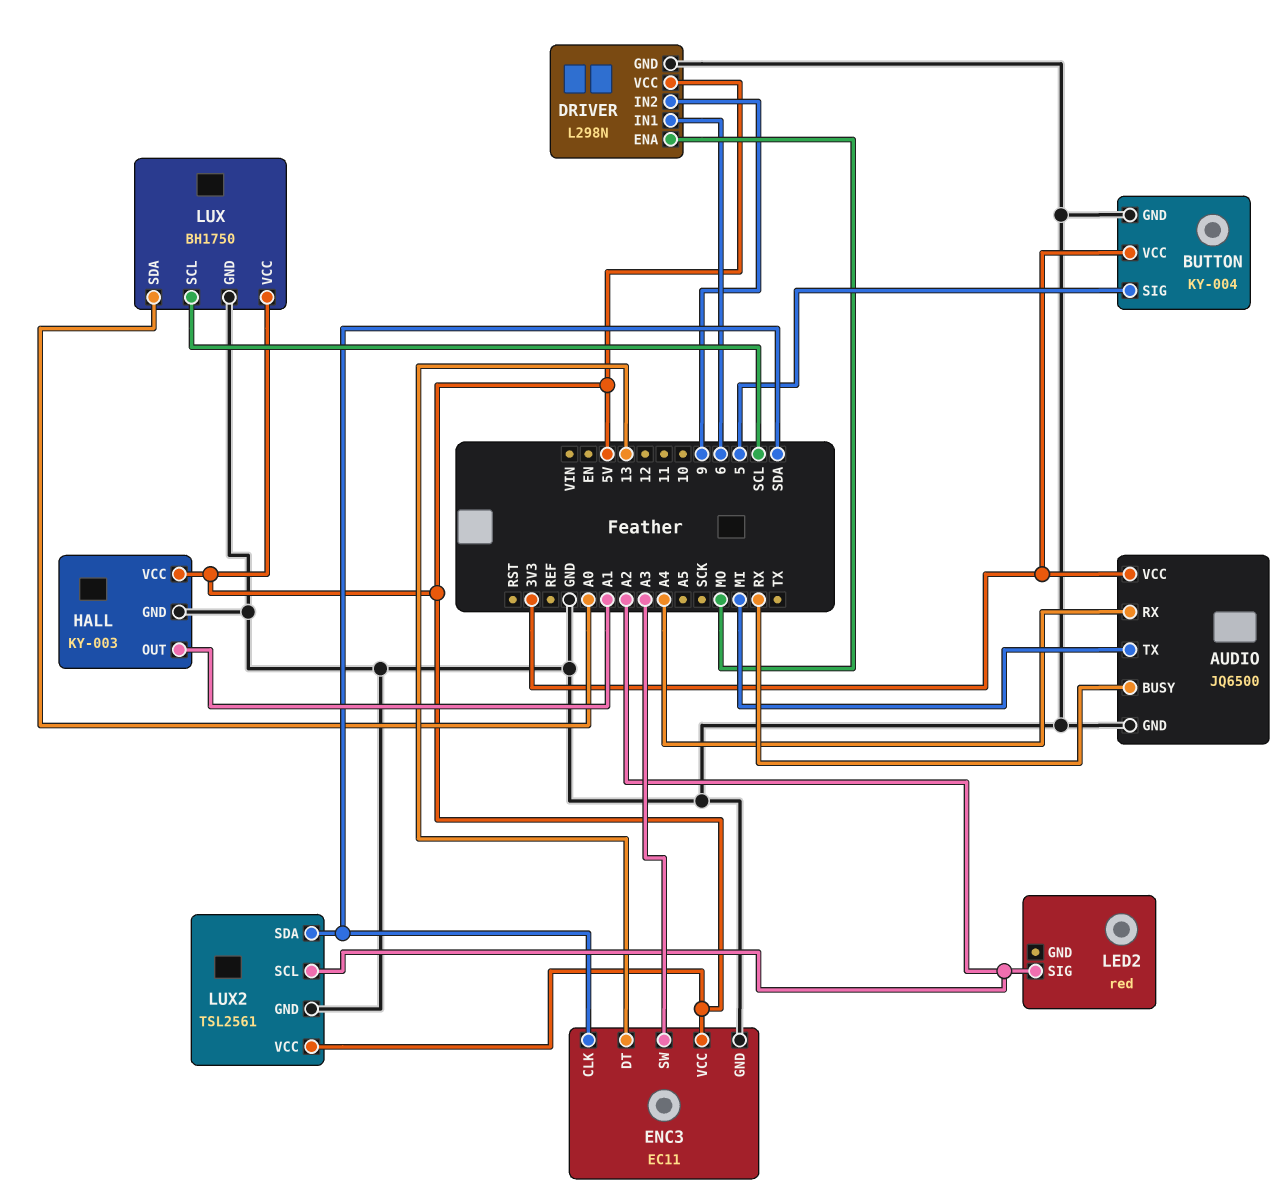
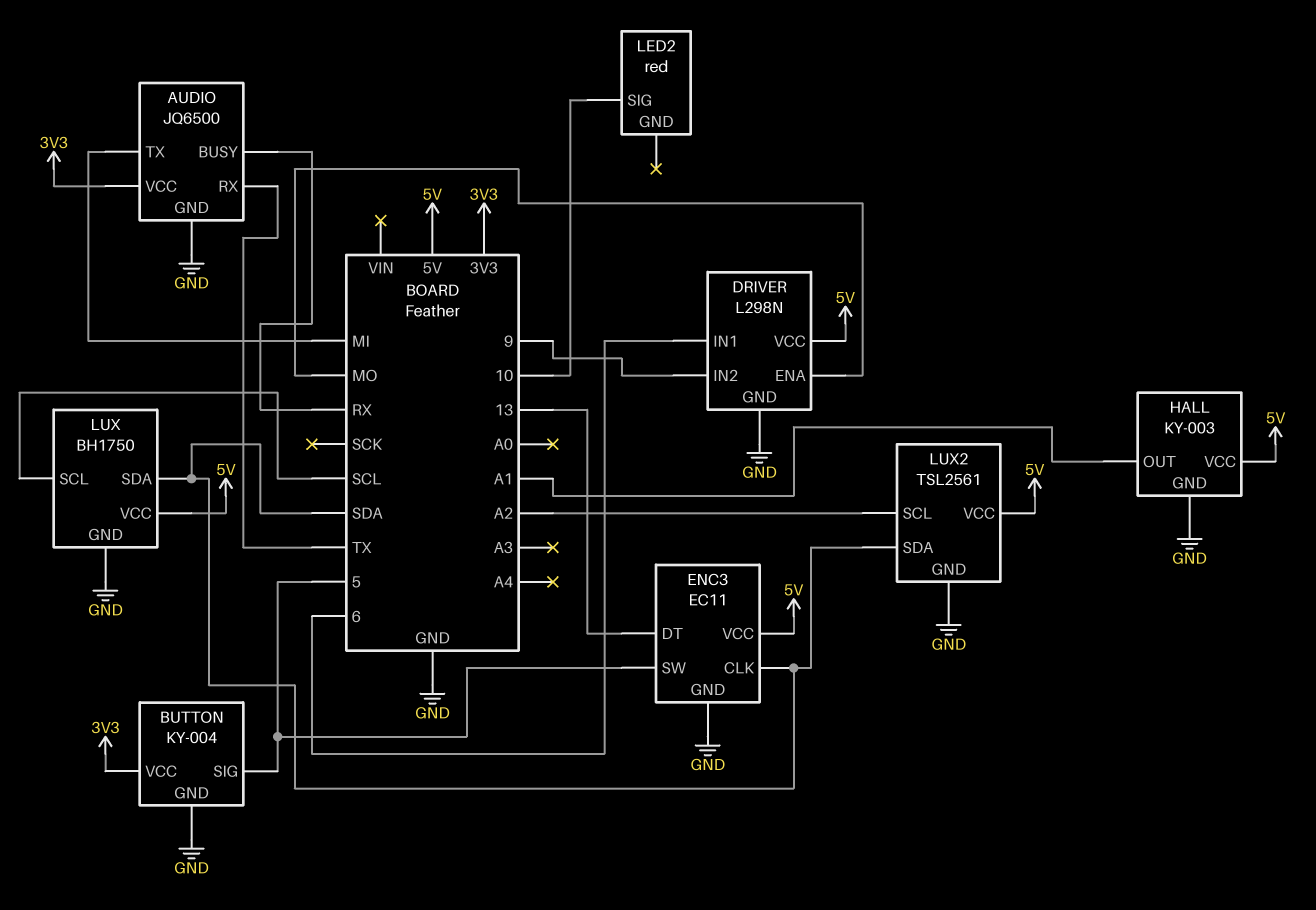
AUDIO pin RX: A4 -> TX
ENC3 pin SW: A3 -> 5
LED2 pin SIG: A2 -> 10
LUX pin SDA: A0 -> SDA

